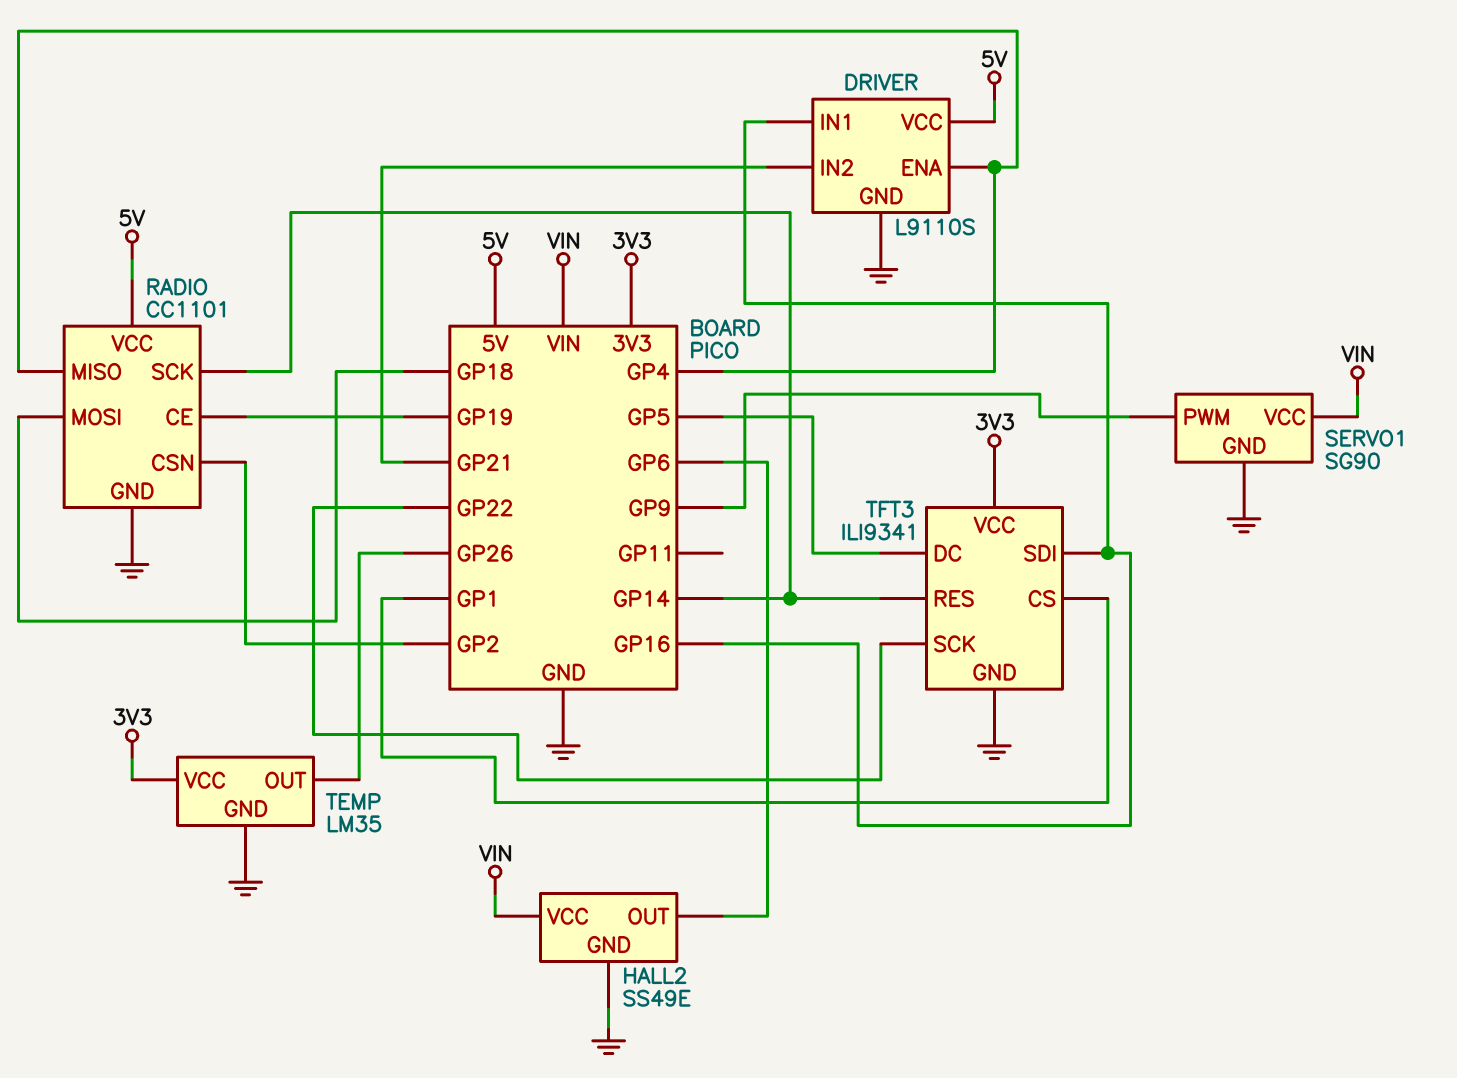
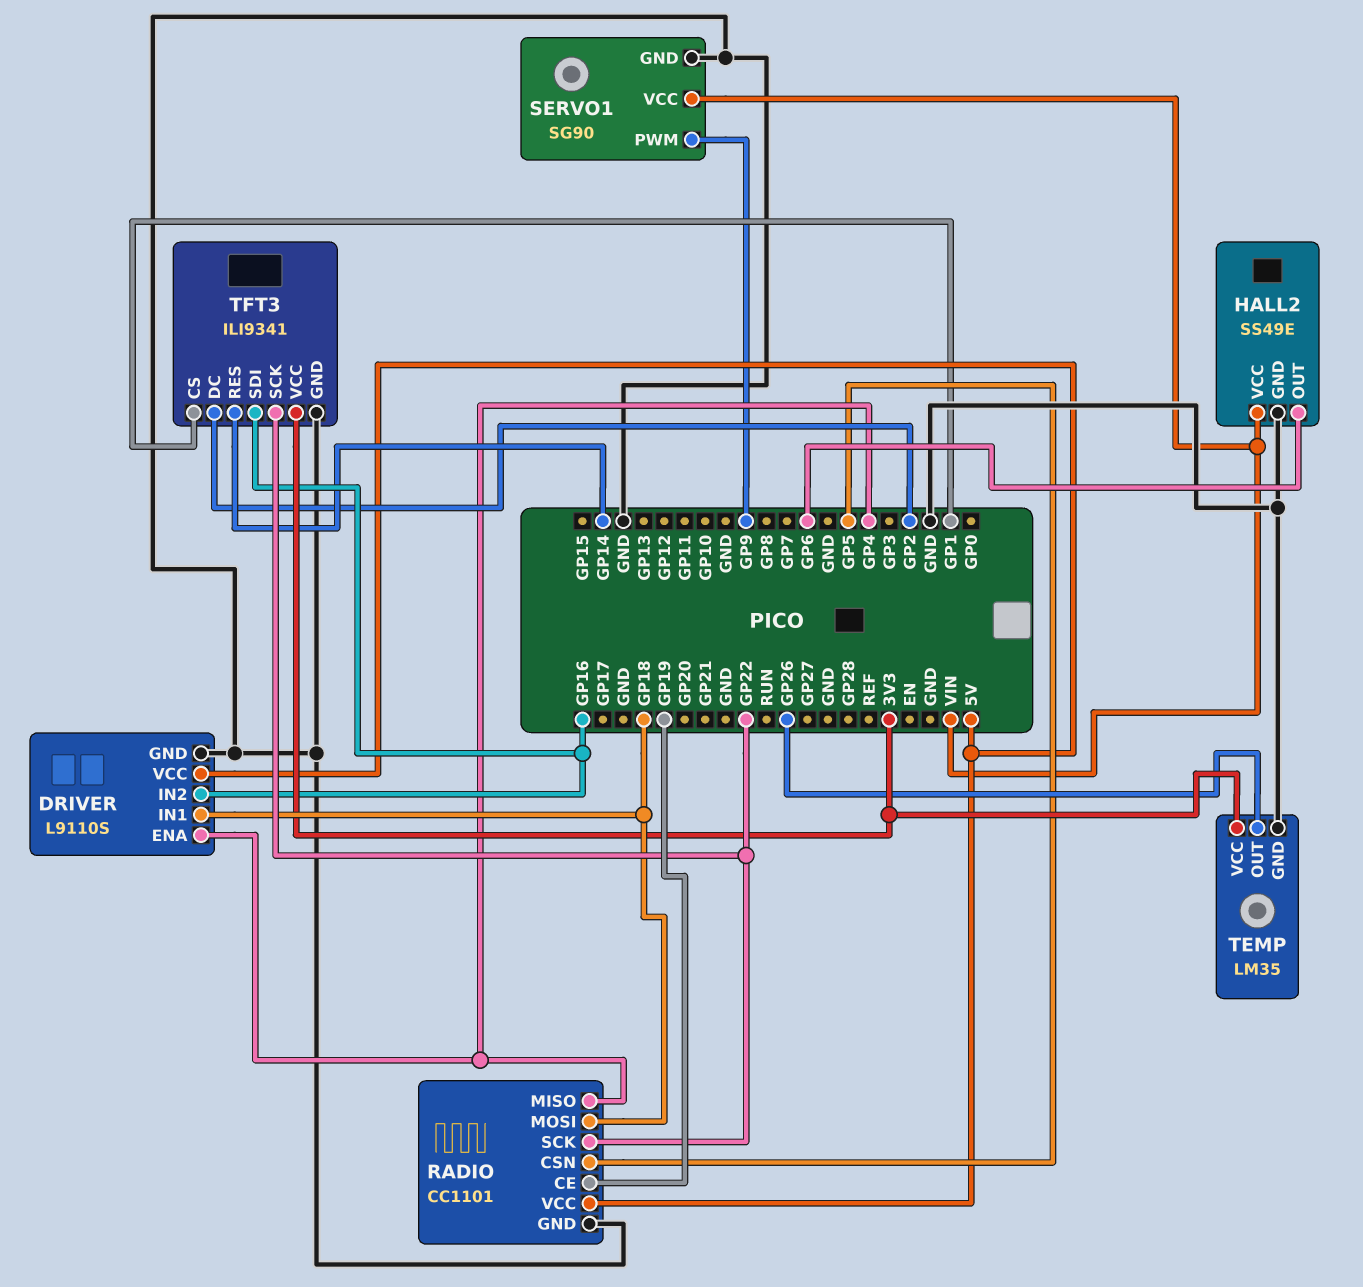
DRIVER pin IN1: GP16 -> GP18
DRIVER pin IN2: GP21 -> GP16
RADIO pin CSN: GP2 -> GP5
RADIO pin SCK: GP14 -> GP22
TFT3 pin DC: GP5 -> GP2

